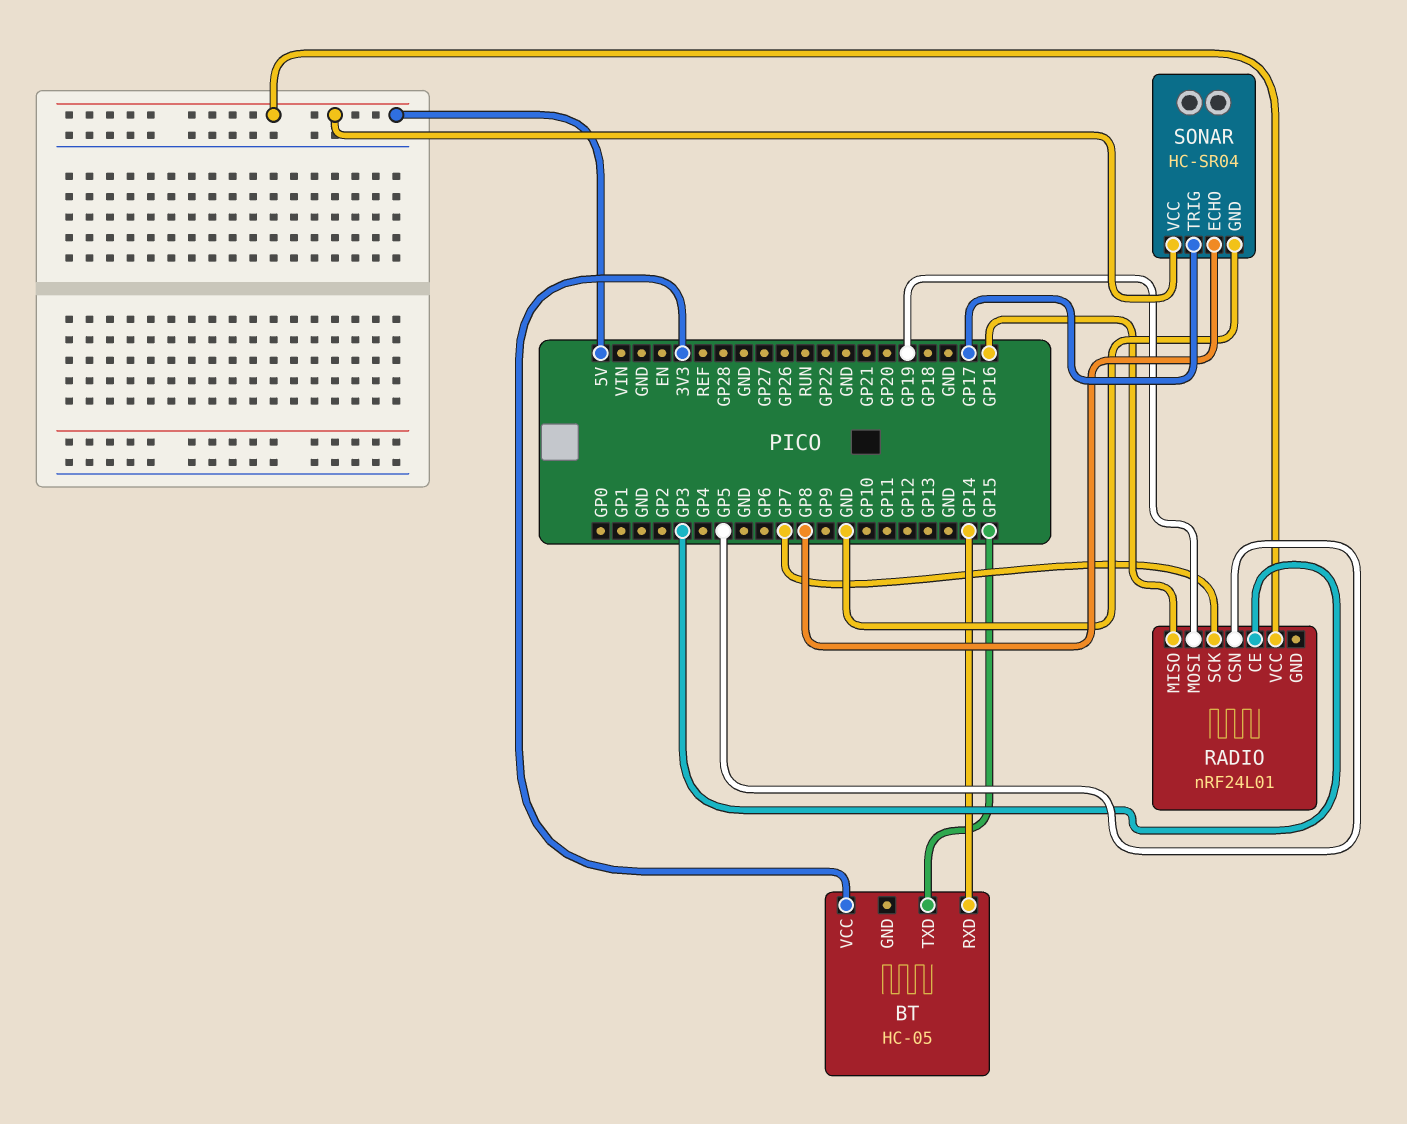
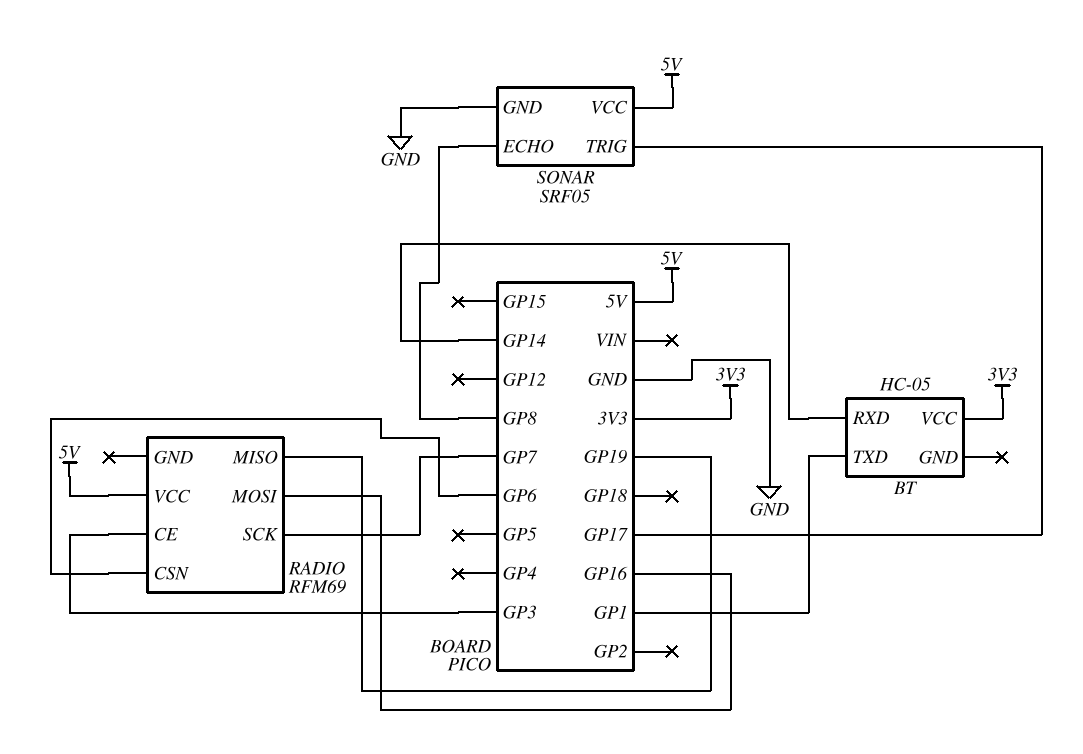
BT pin TXD: GP15 -> GP1
RADIO: nRF24L01 -> RFM69
RADIO pin CSN: GP5 -> GP6
RADIO pin MISO: GP16 -> GP19
RADIO pin MOSI: GP19 -> GP16
SONAR: HC-SR04 -> SRF05

